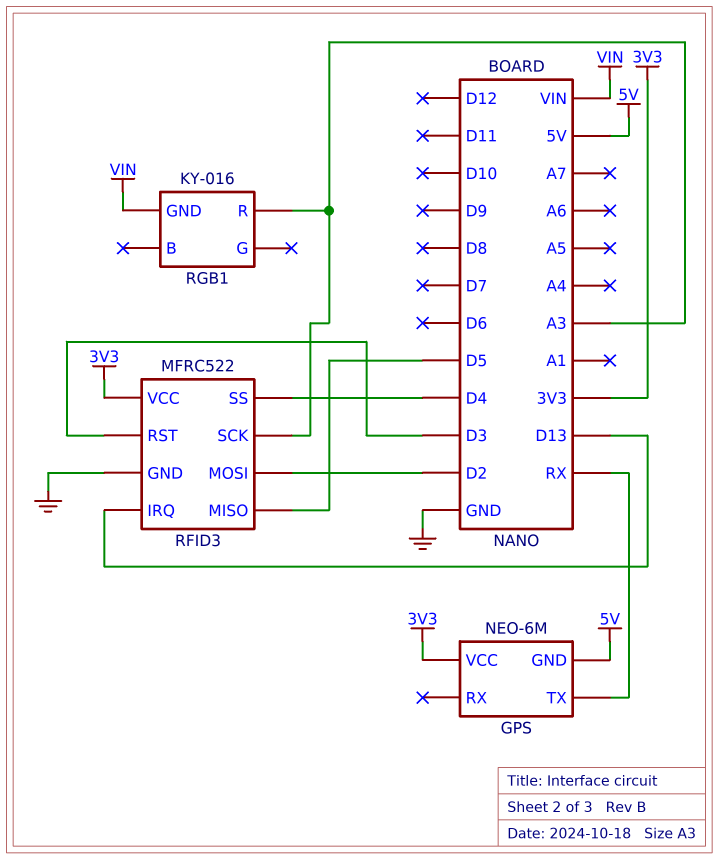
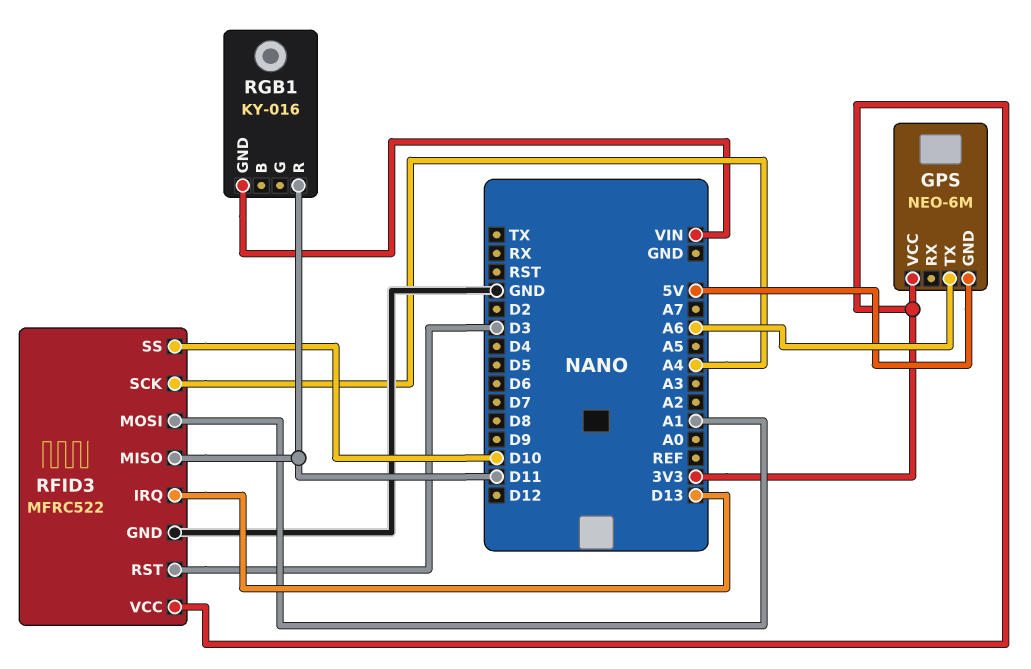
GPS pin TX: RX -> A6
RFID3 pin MISO: D5 -> D11
RFID3 pin MOSI: D2 -> A1
RFID3 pin SCK: A3 -> A4
RFID3 pin SS: D4 -> D10
RGB1 pin R: A3 -> D11

